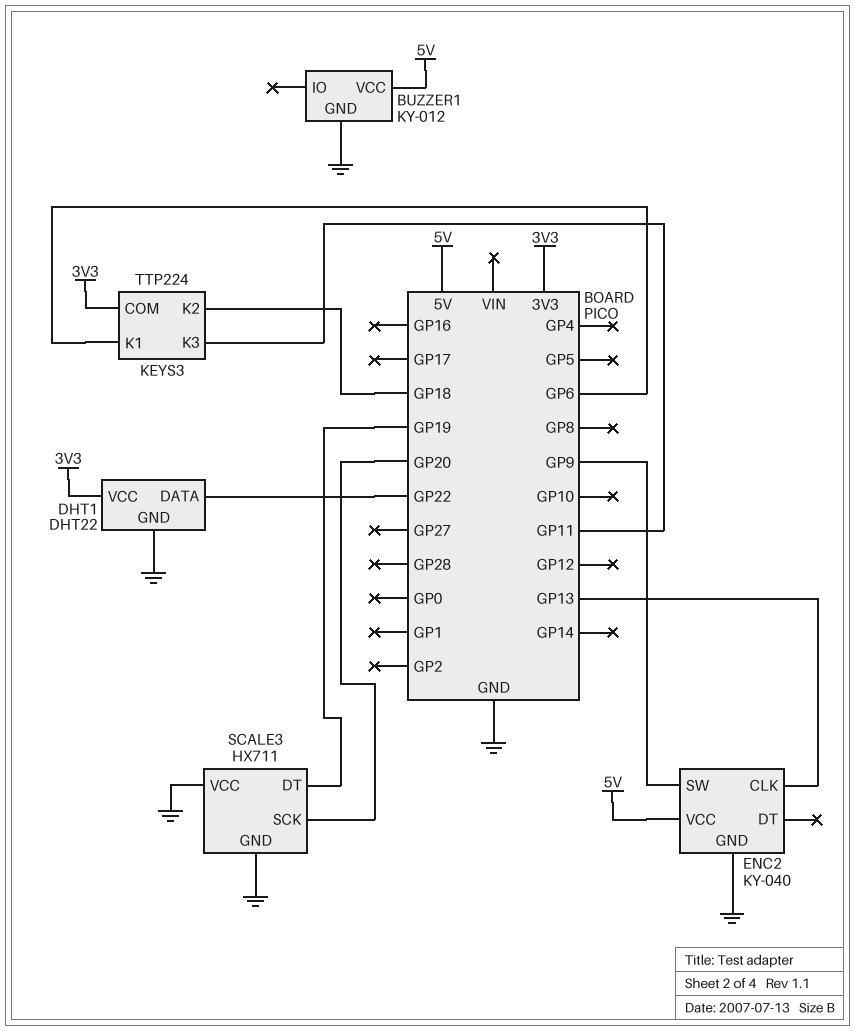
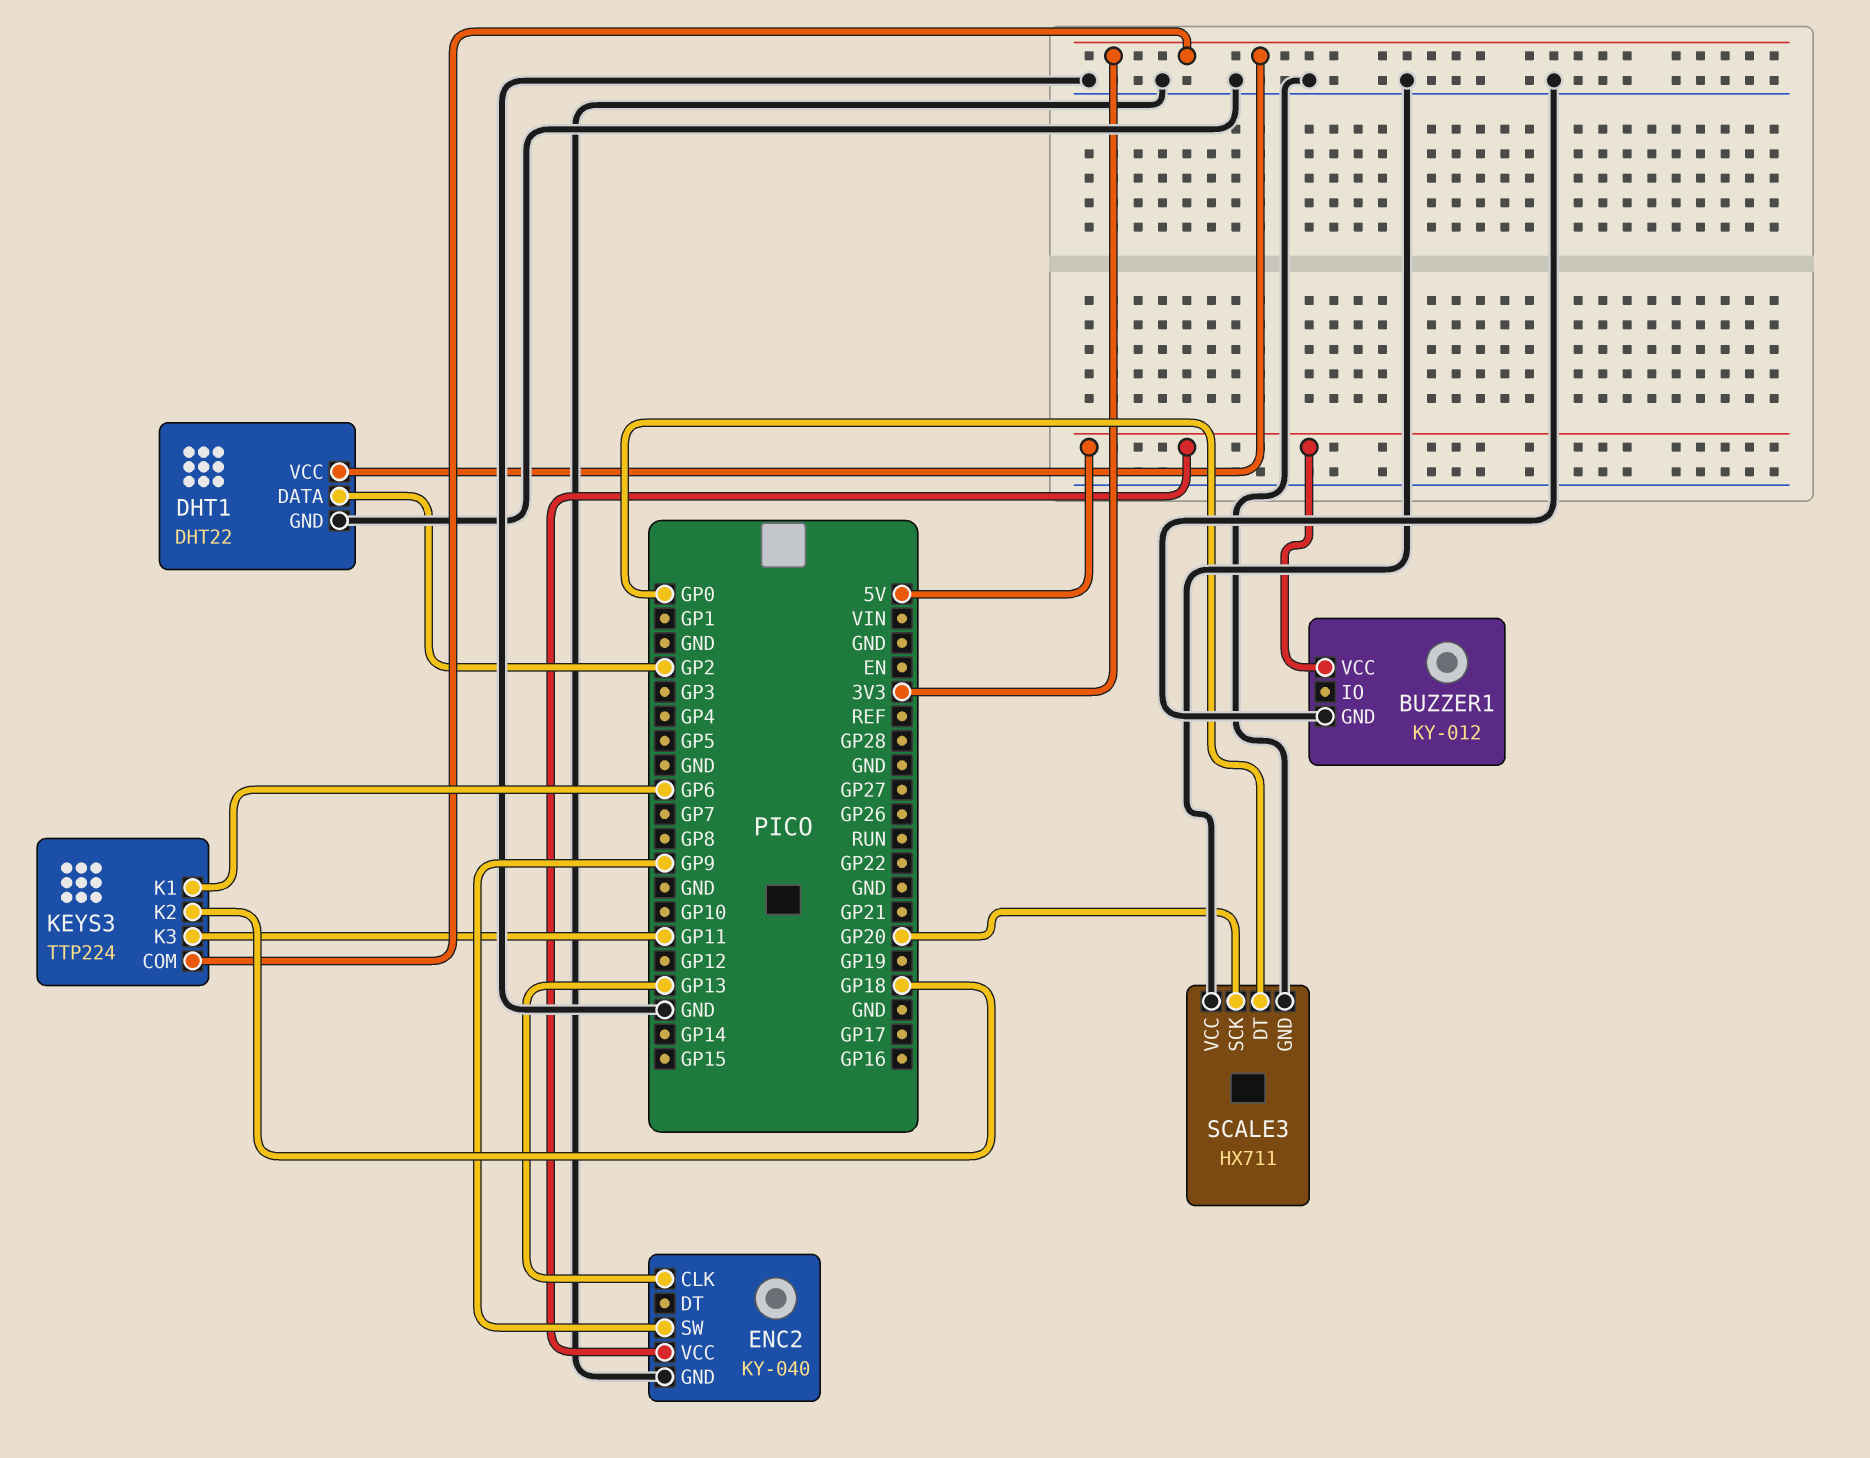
DHT1 pin DATA: GP22 -> GP2
SCALE3 pin DT: GP19 -> GP0

